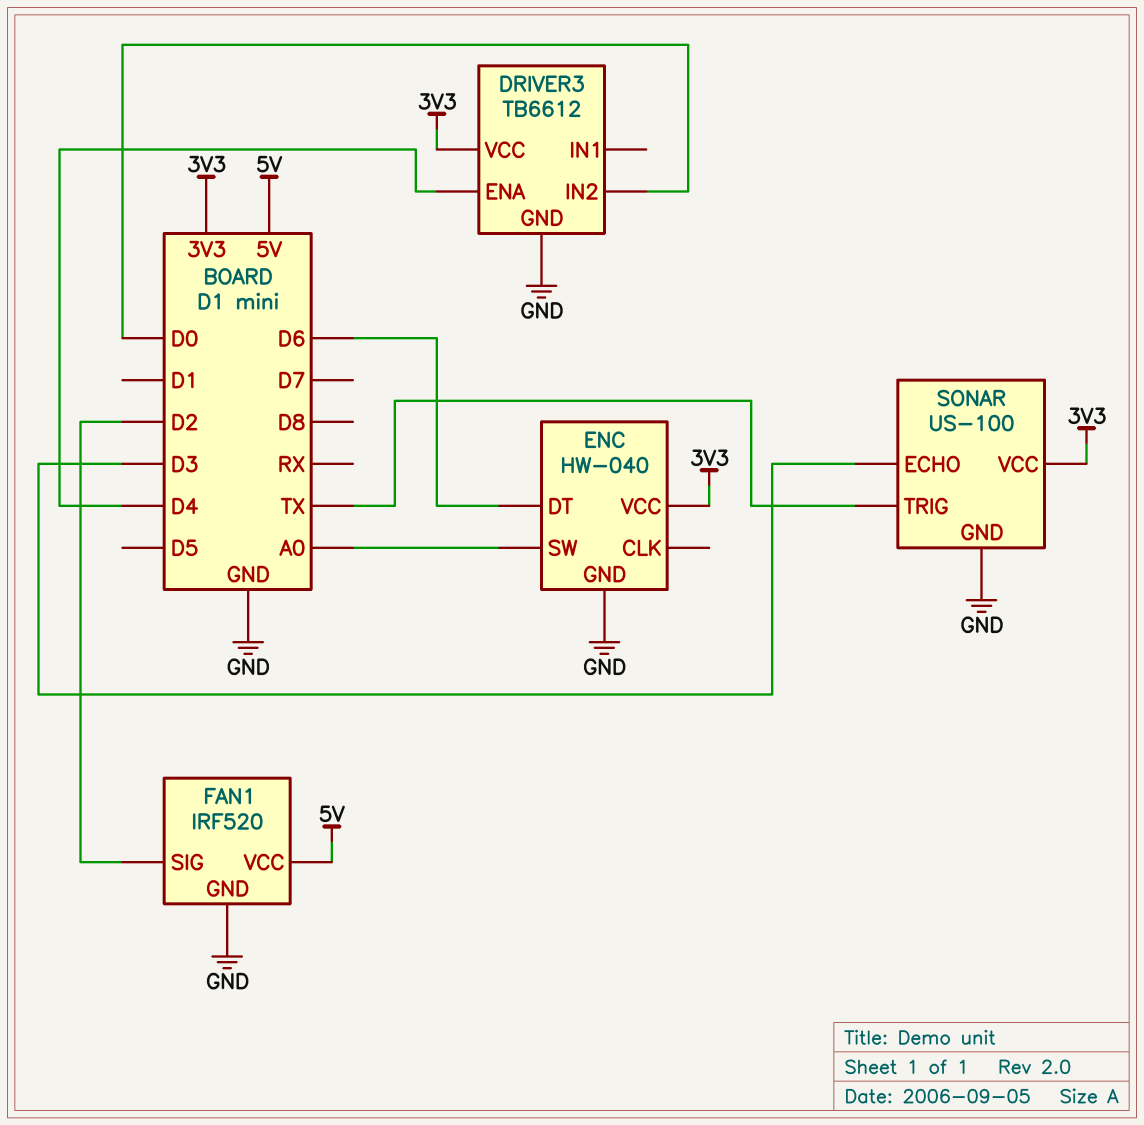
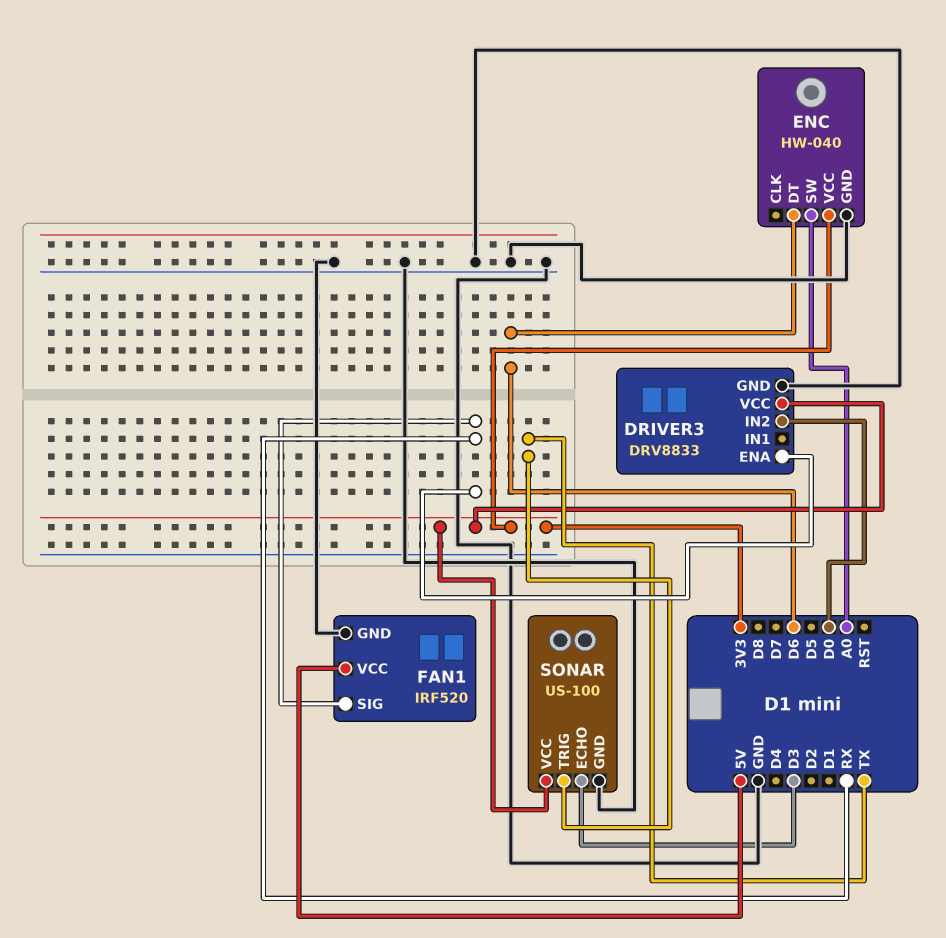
DRIVER3: TB6612 -> DRV8833
DRIVER3 pin ENA: D4 -> RX
FAN1 pin SIG: D2 -> RX

